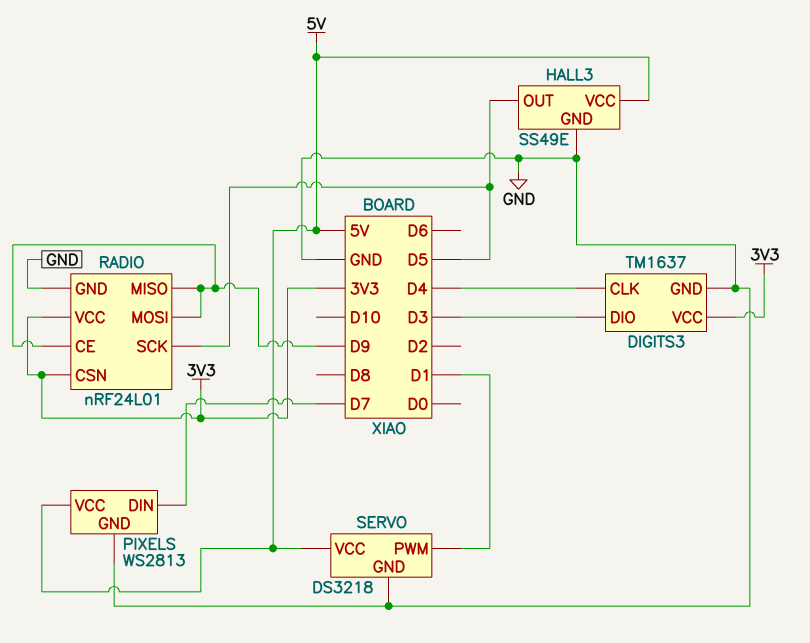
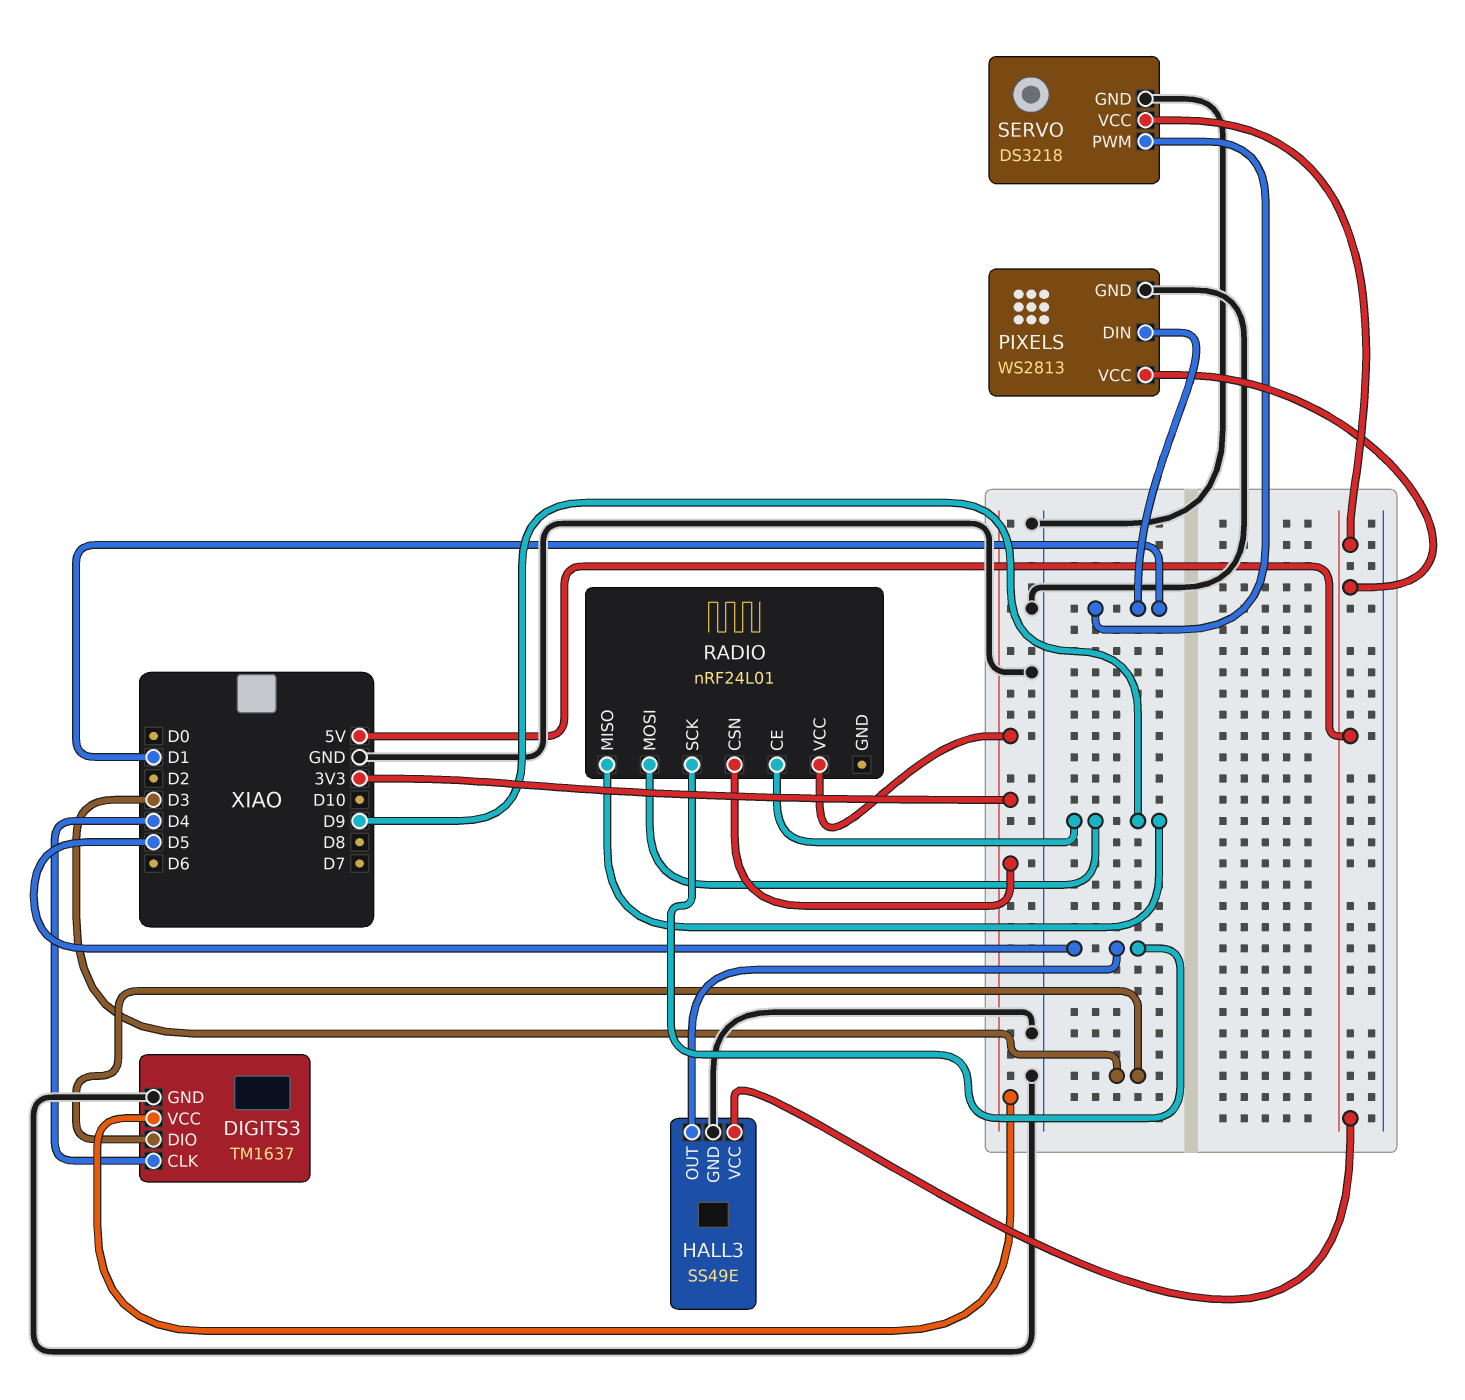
PIXELS pin DIN: D7 -> D1
RADIO pin GND: GND -> none

